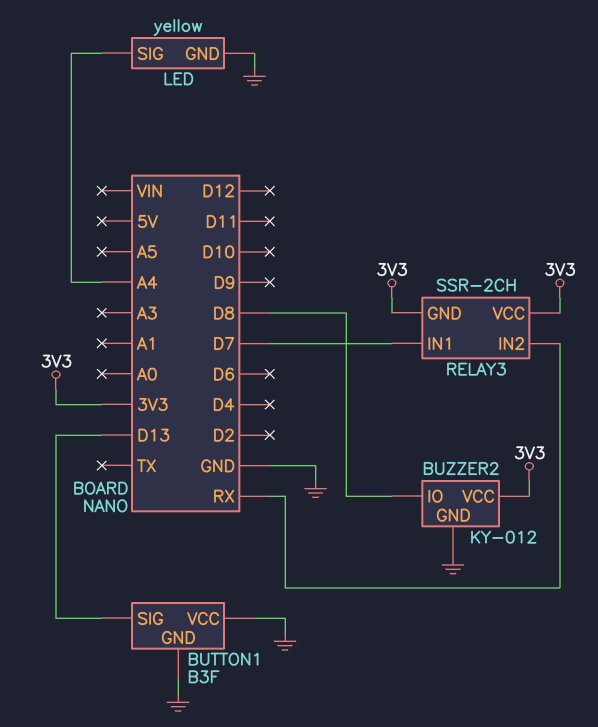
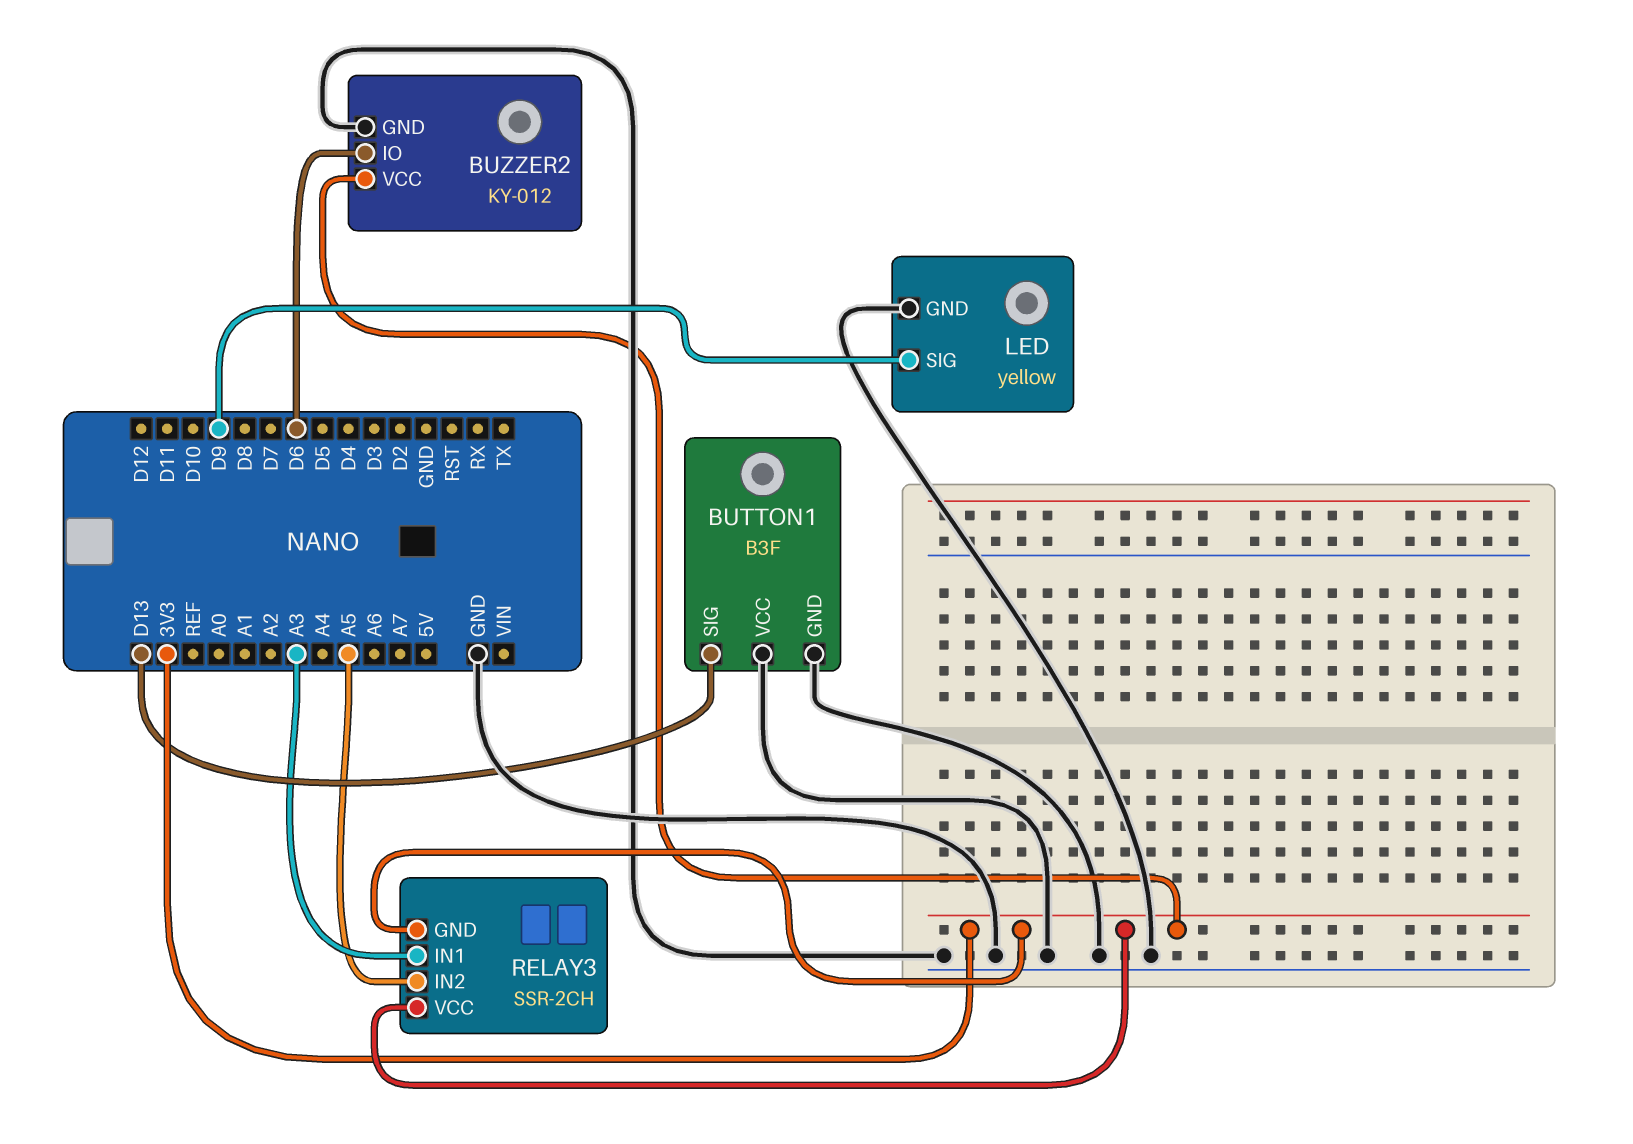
BUZZER2 pin IO: D8 -> D6
LED pin SIG: A4 -> D9
RELAY3 pin IN1: D7 -> A3
RELAY3 pin IN2: RX -> A5

